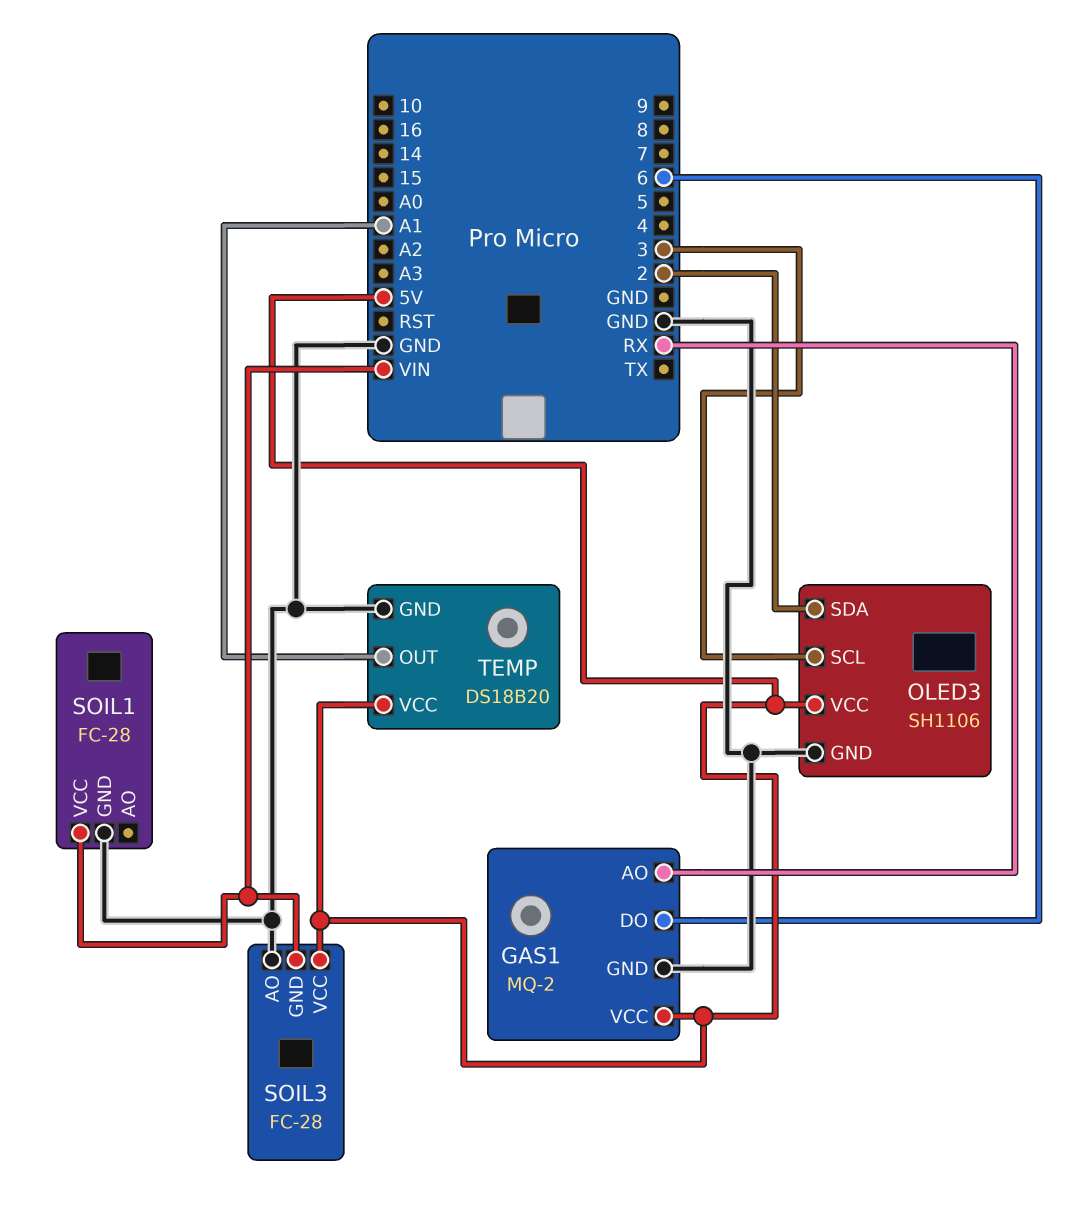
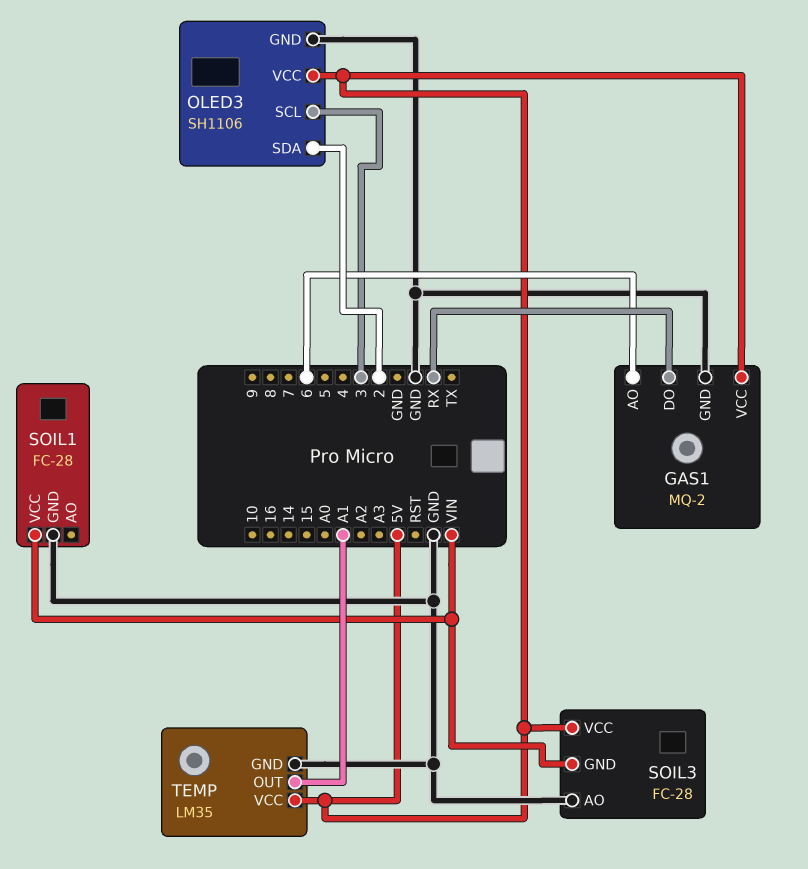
GAS1 pin AO: RX -> 6
GAS1 pin DO: 6 -> RX
TEMP: DS18B20 -> LM35

